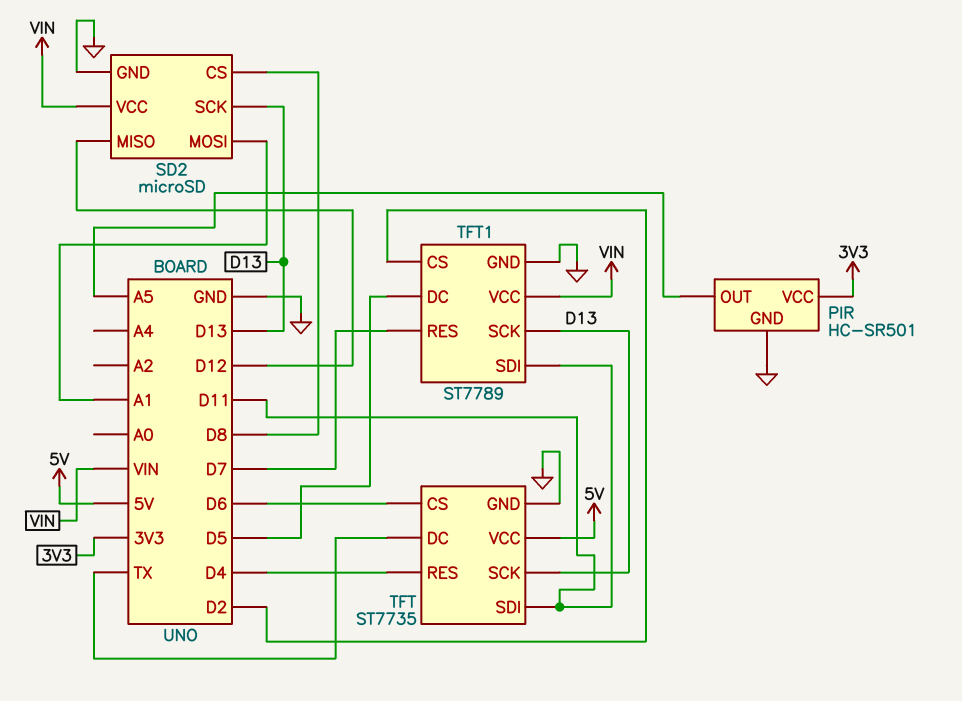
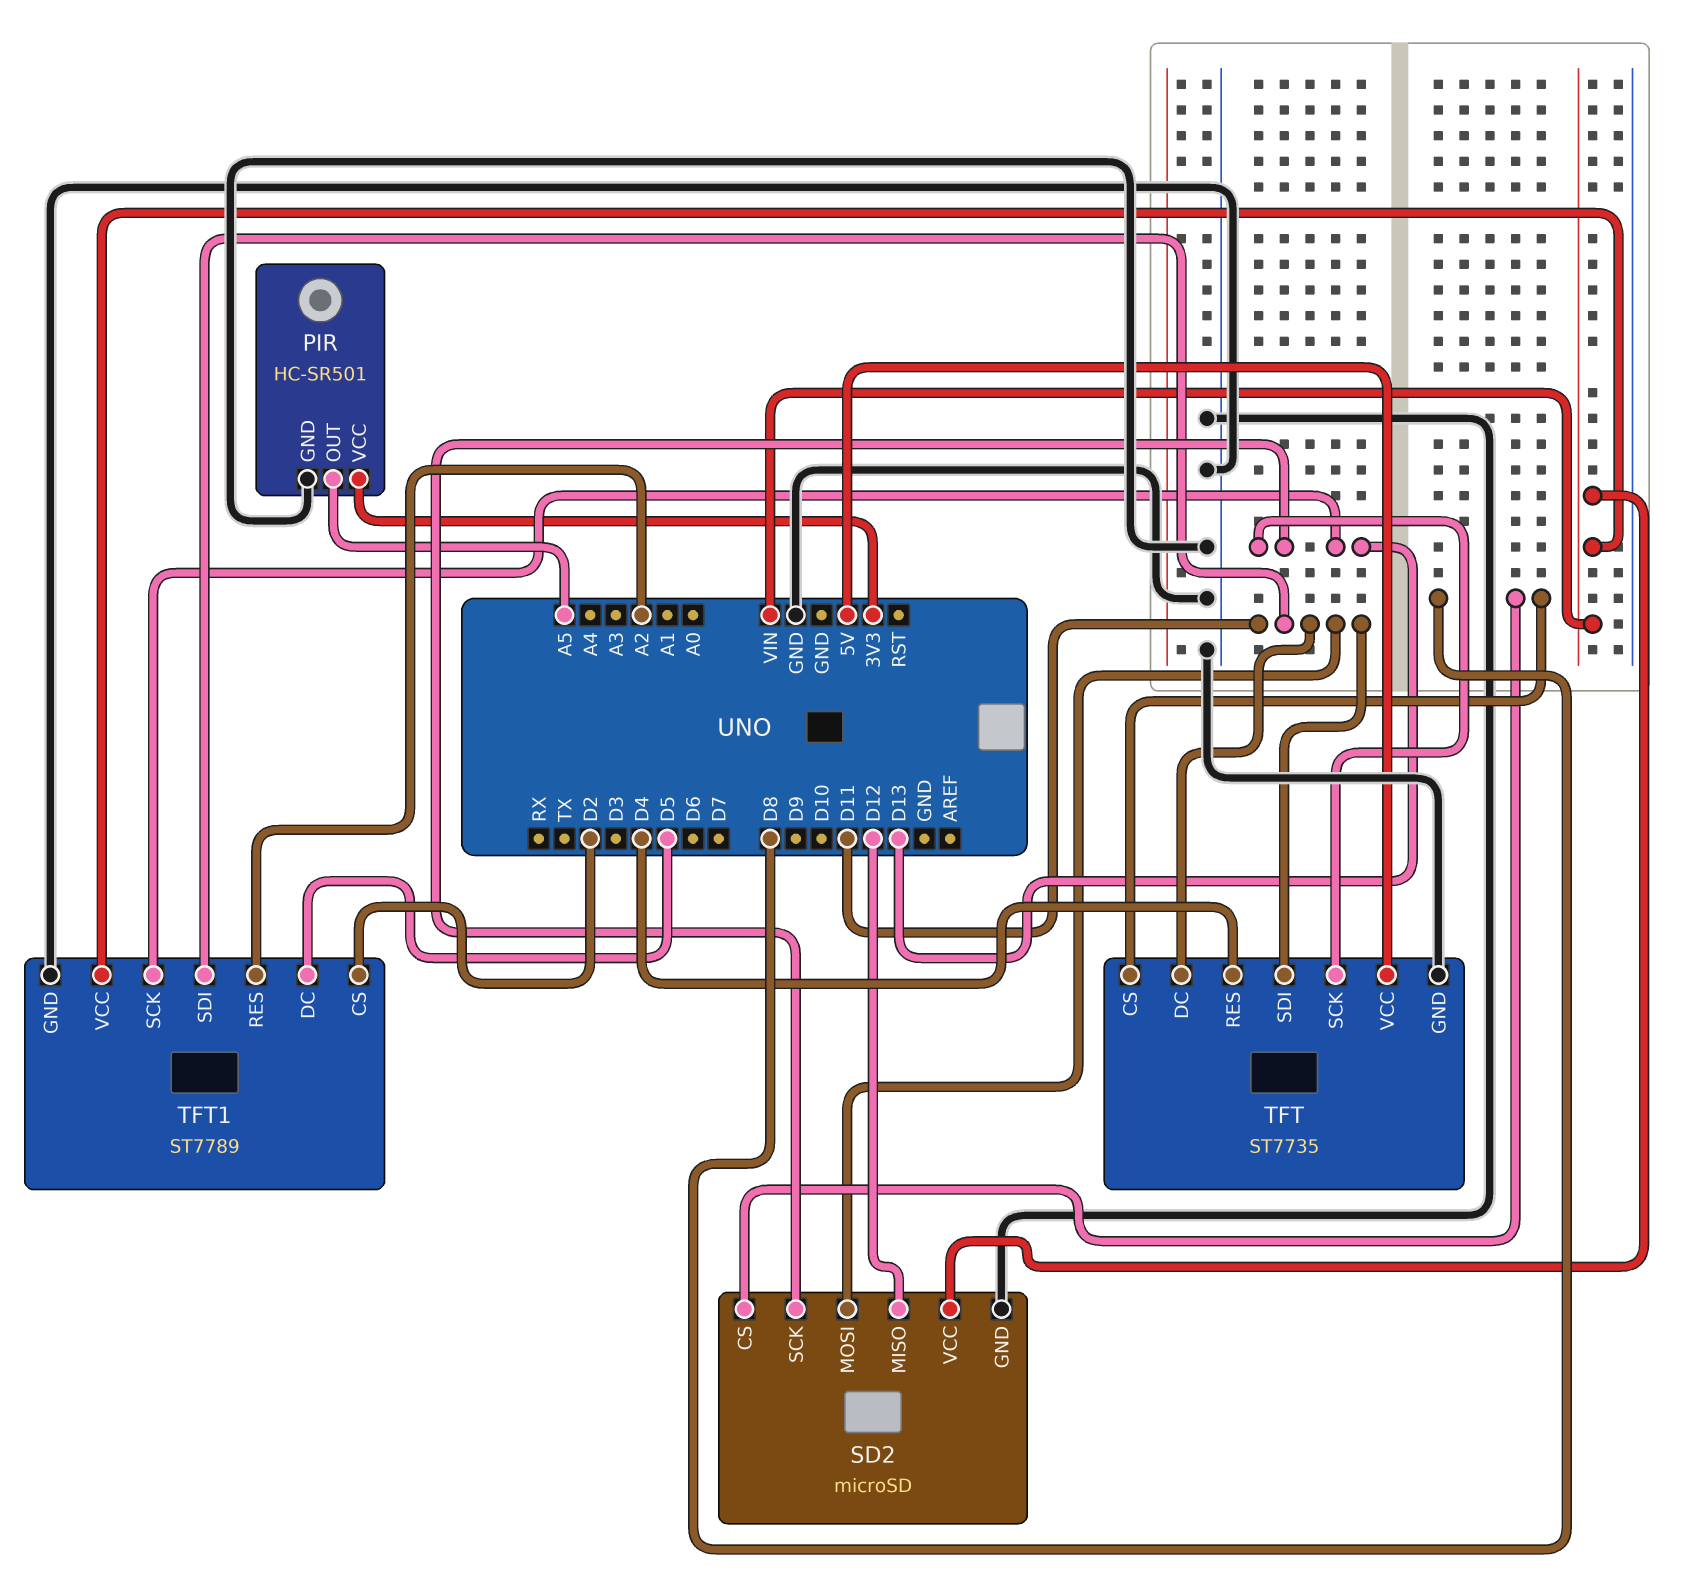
SD2 pin MOSI: A1 -> D11
TFT pin CS: D6 -> D8
TFT pin DC: TX -> D11
TFT1 pin RES: D7 -> A2

